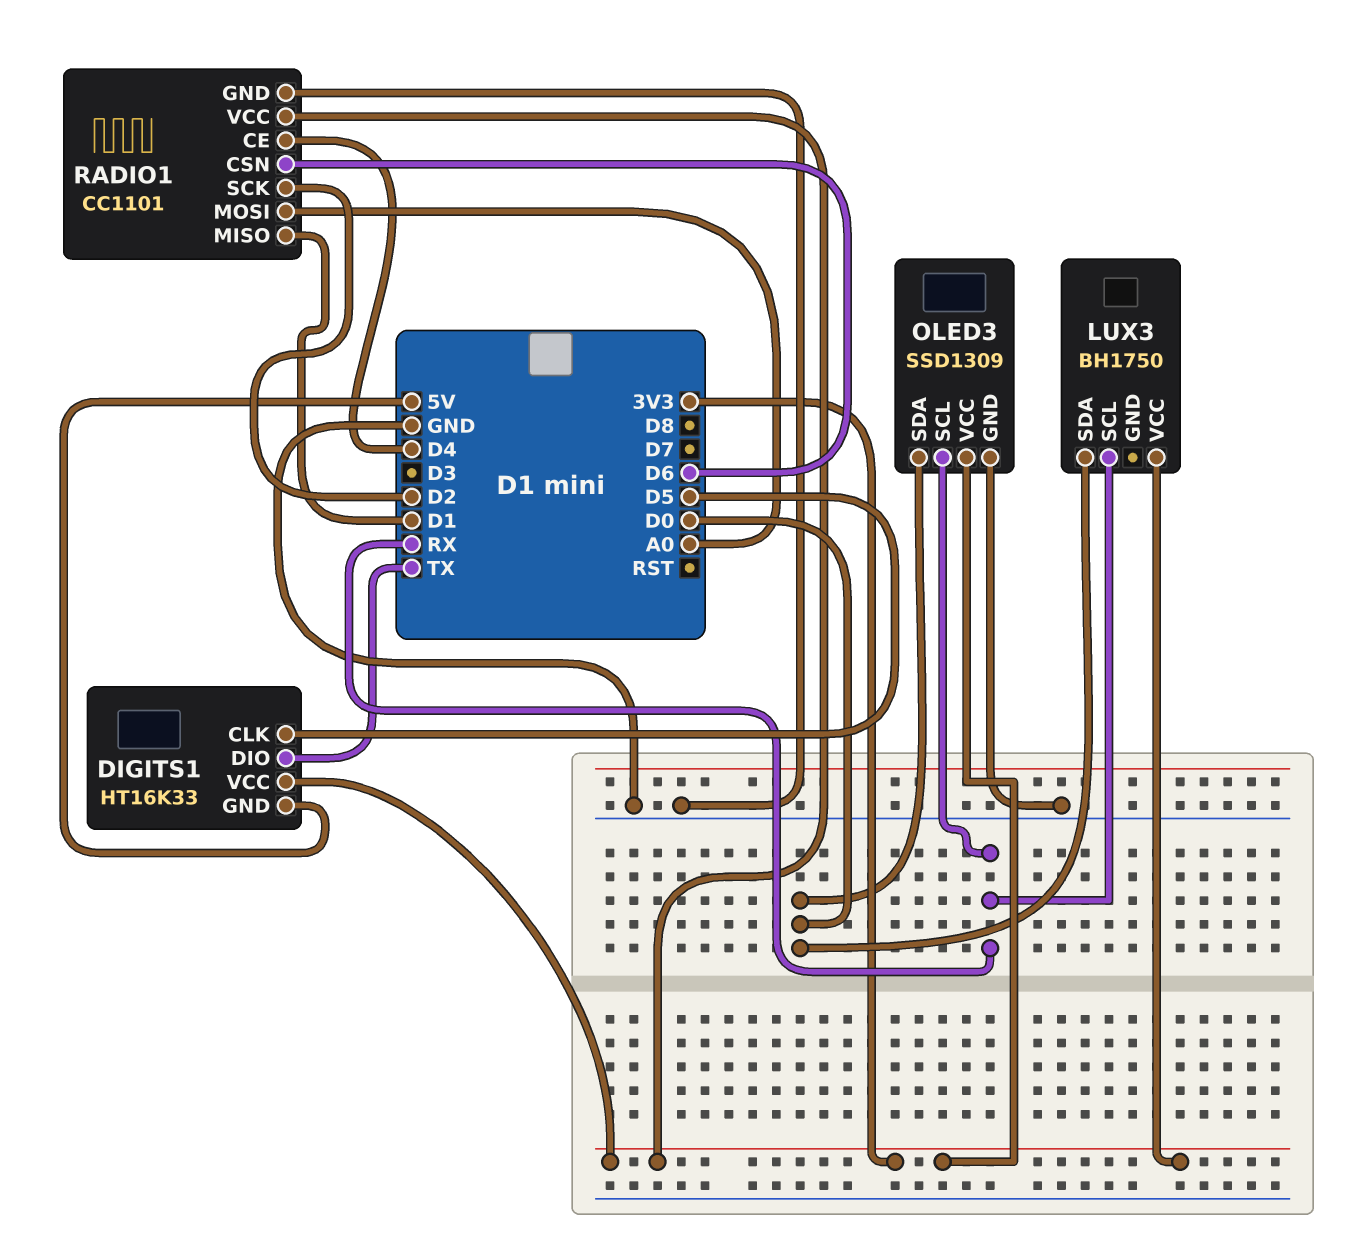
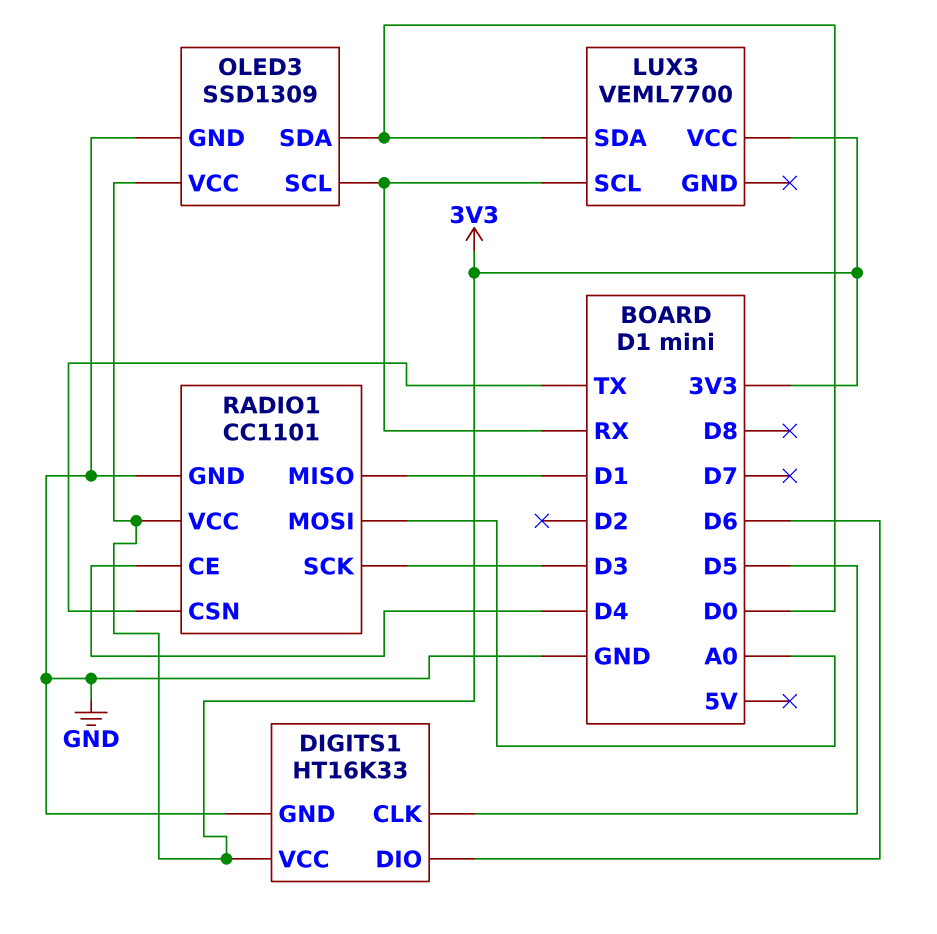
DIGITS1 pin DIO: TX -> D6
DIGITS1 pin GND: 5V -> GND
LUX3: BH1750 -> VEML7700
RADIO1 pin CSN: D6 -> TX
RADIO1 pin SCK: D2 -> D3

